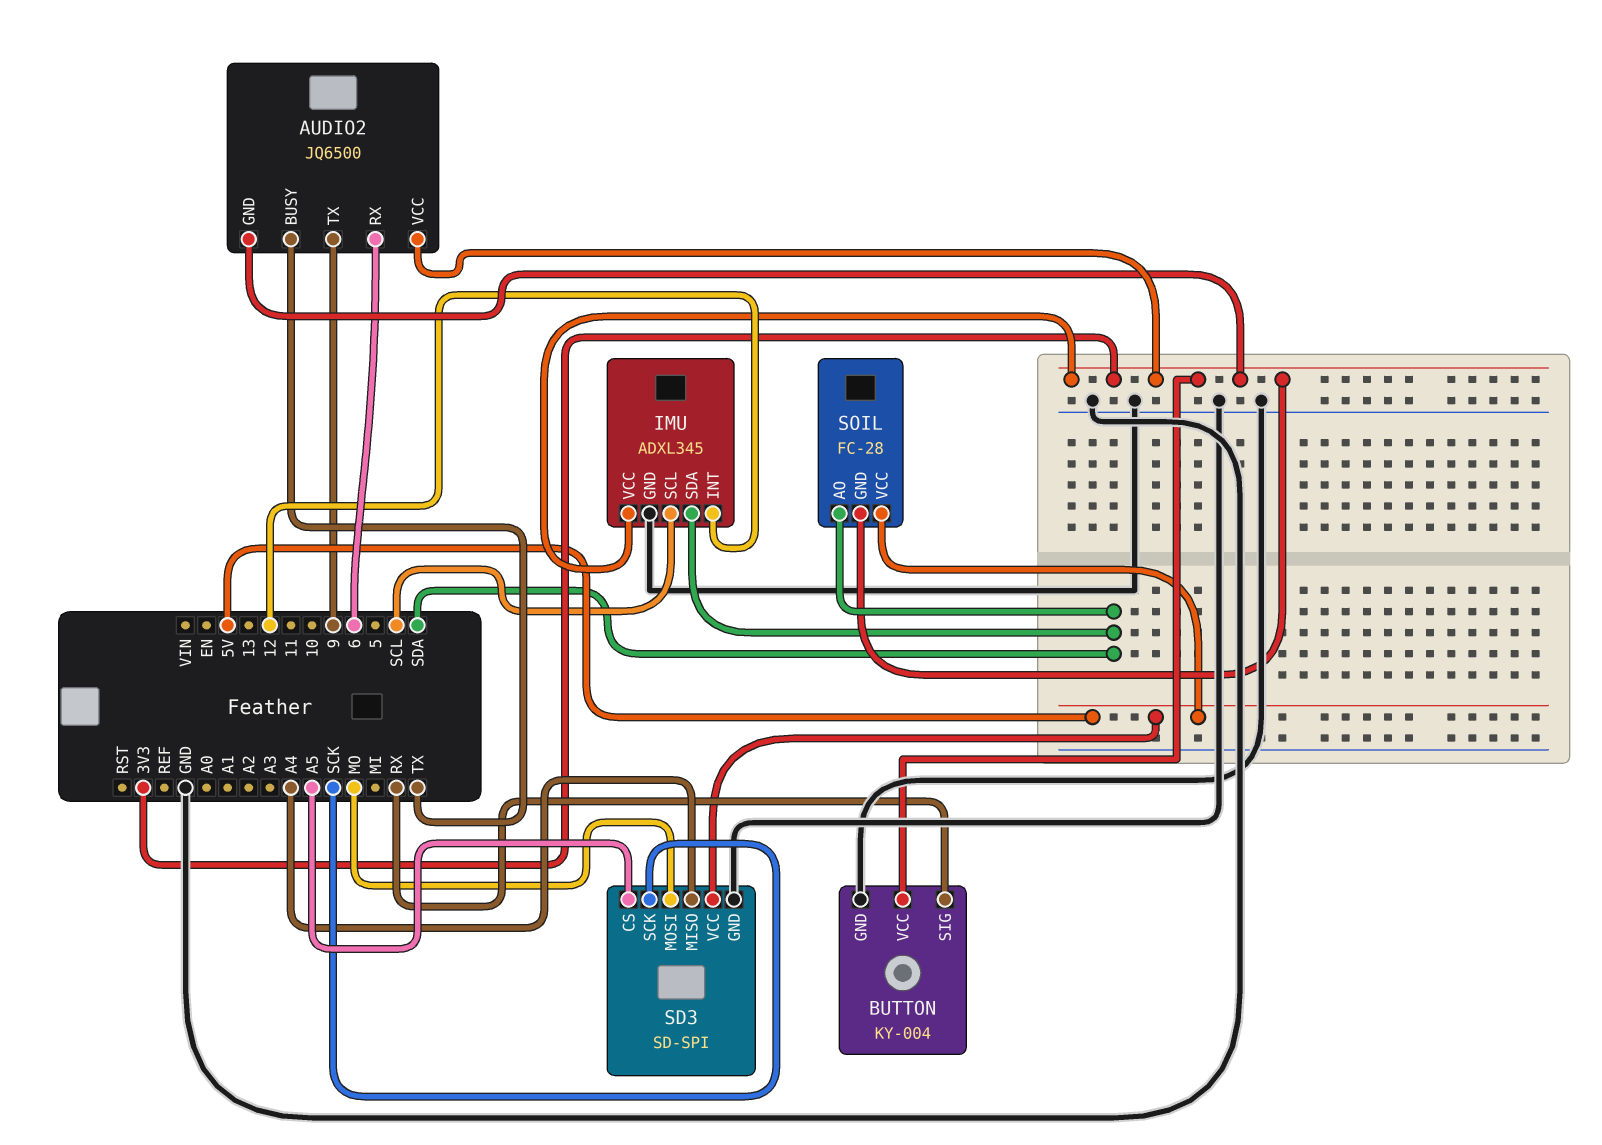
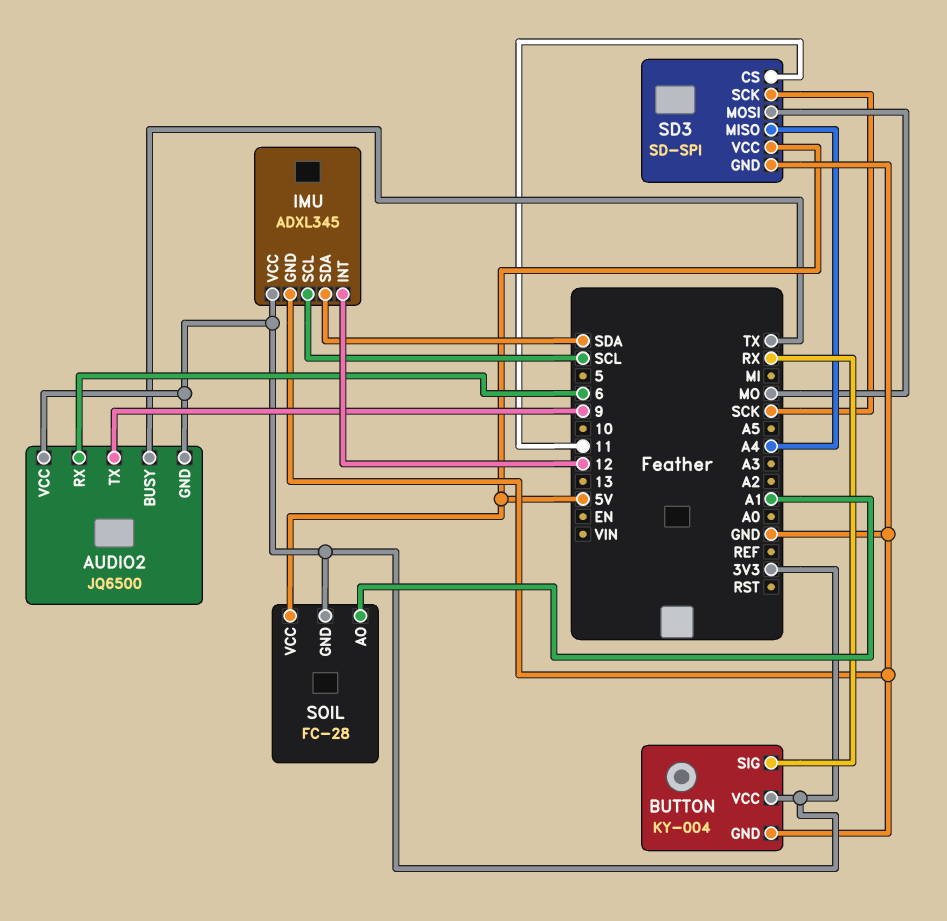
SD3 pin CS: A5 -> 11
SOIL pin AO: SDA -> A1

